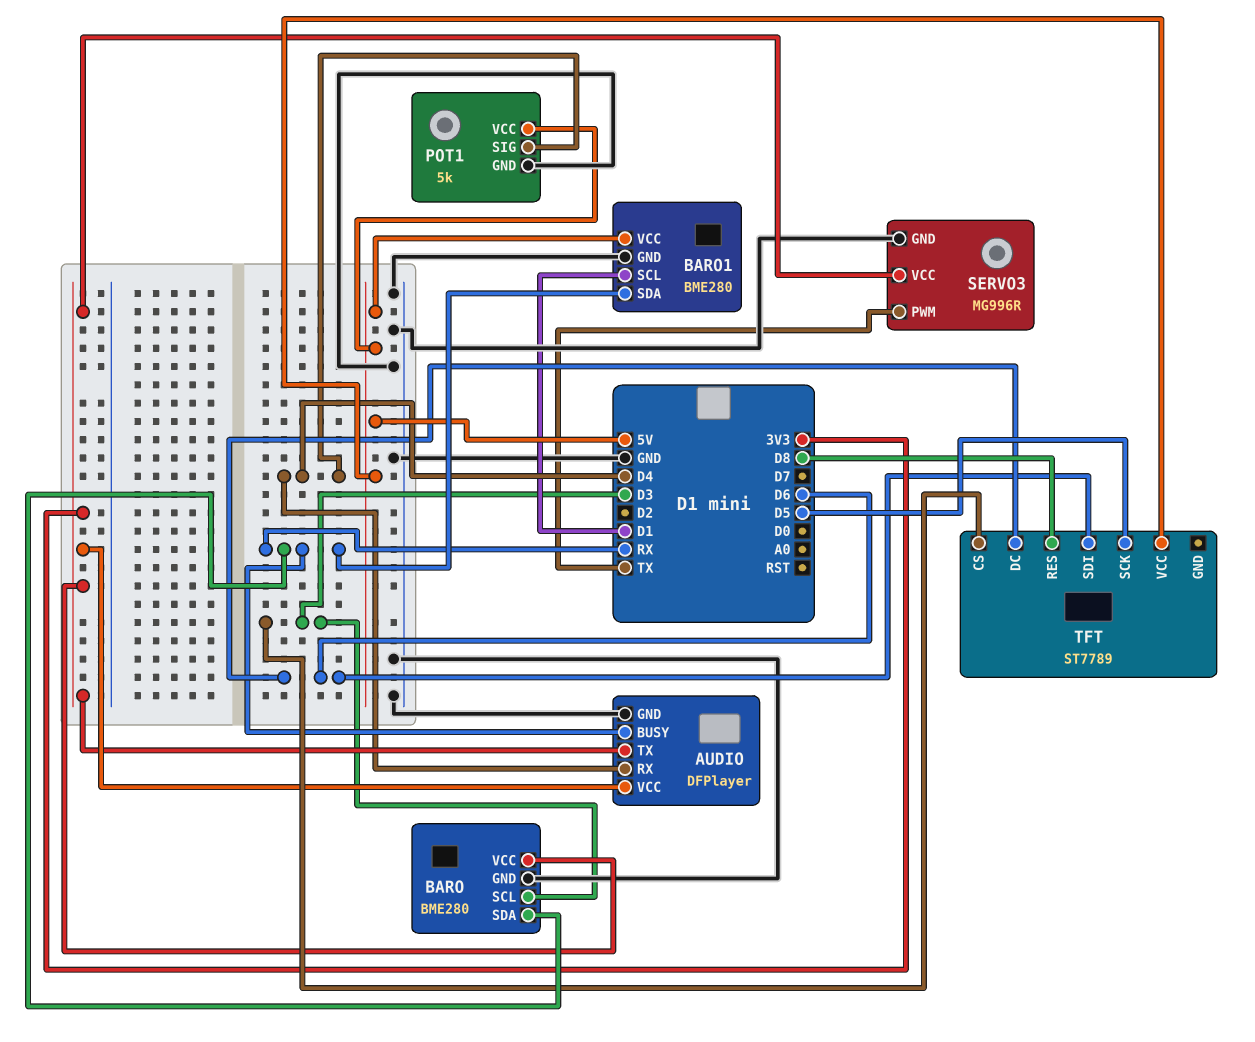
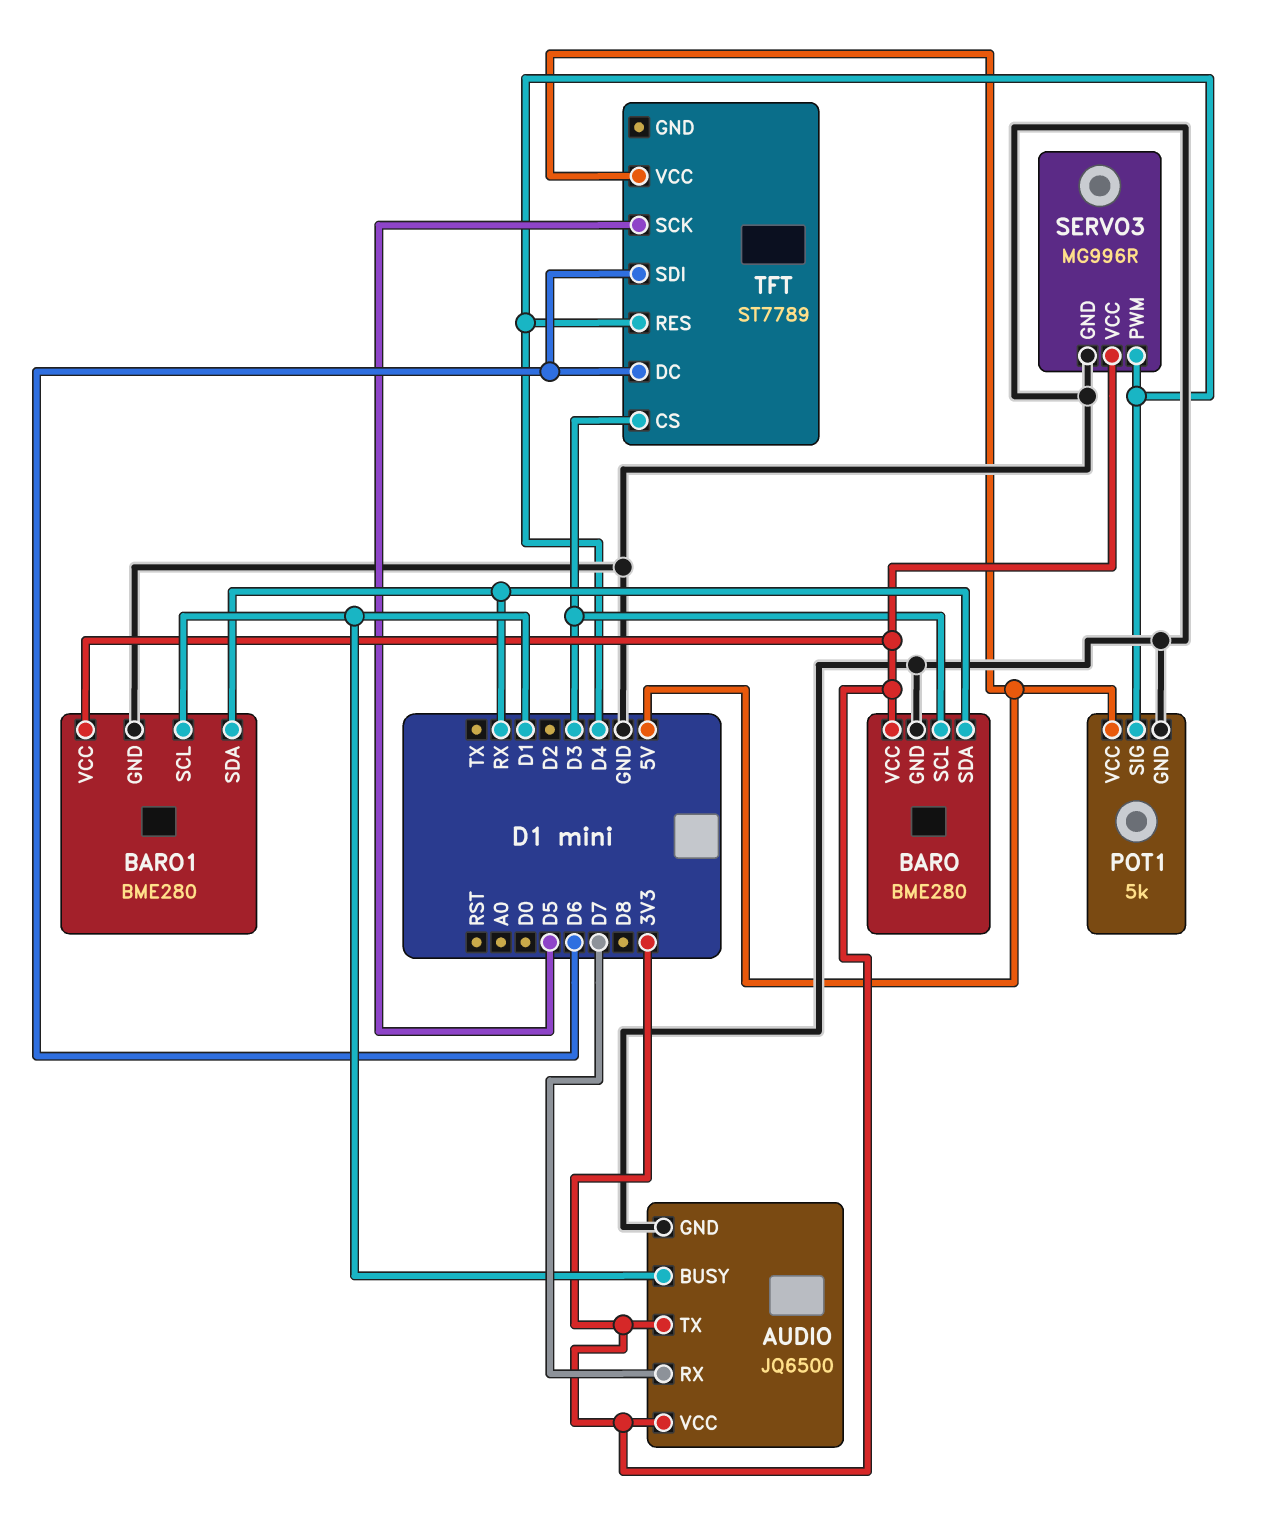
AUDIO: DFPlayer -> JQ6500
AUDIO pin BUSY: RX -> D1
AUDIO pin RX: D4 -> D7
BARO1 pin VCC: 5V -> 3V3
SERVO3 pin PWM: TX -> D4
TFT pin RES: D8 -> D4

